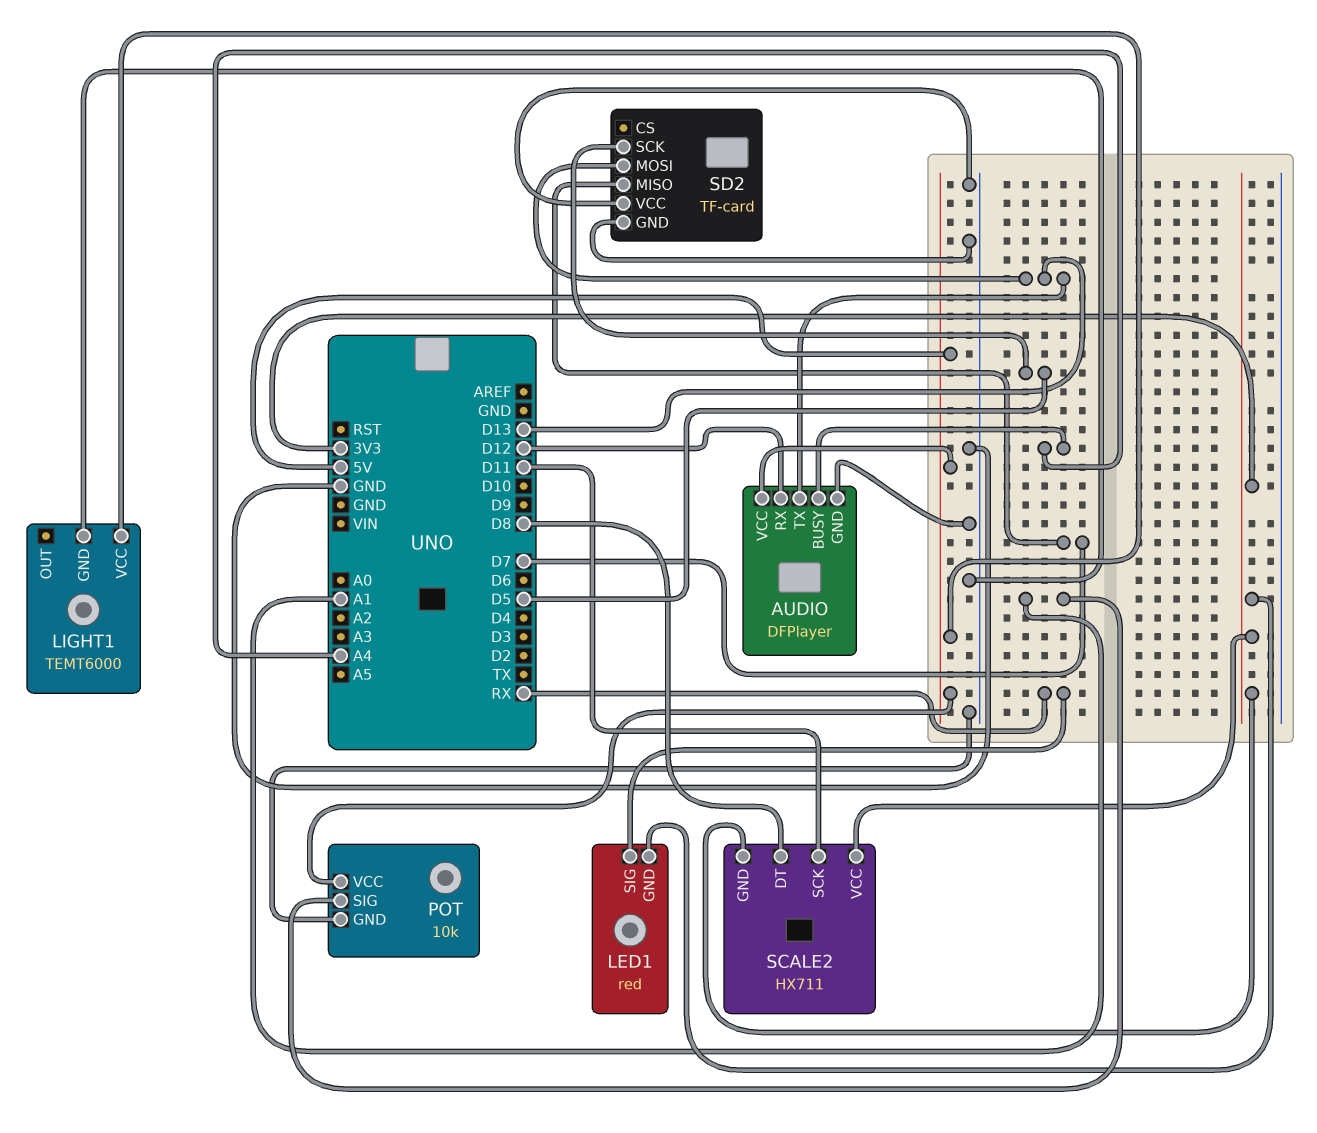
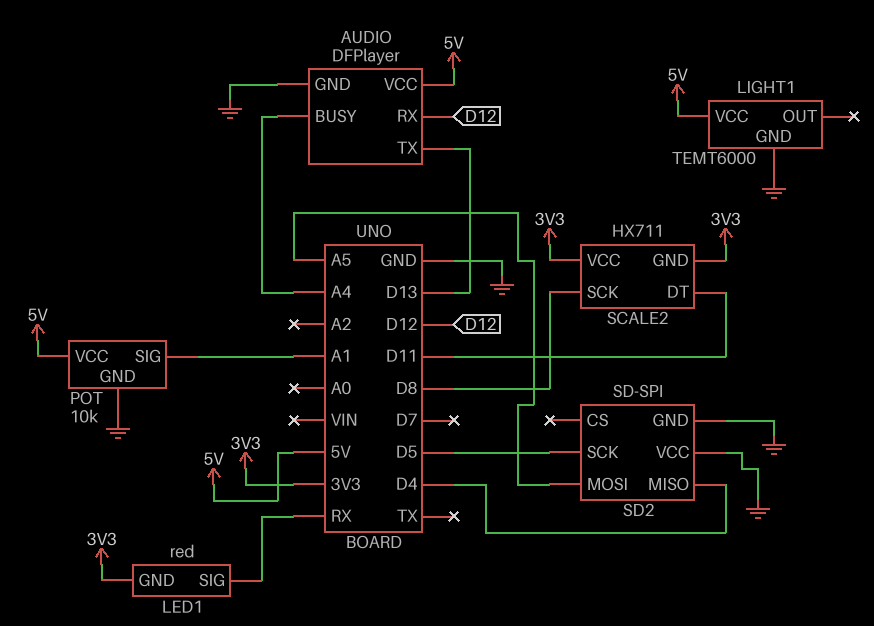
SCALE2 pin DT: D8 -> D11
SCALE2 pin SCK: D11 -> D8
SD2: TF-card -> SD-SPI
SD2 pin MISO: D7 -> D4
SD2 pin MOSI: D13 -> A5

